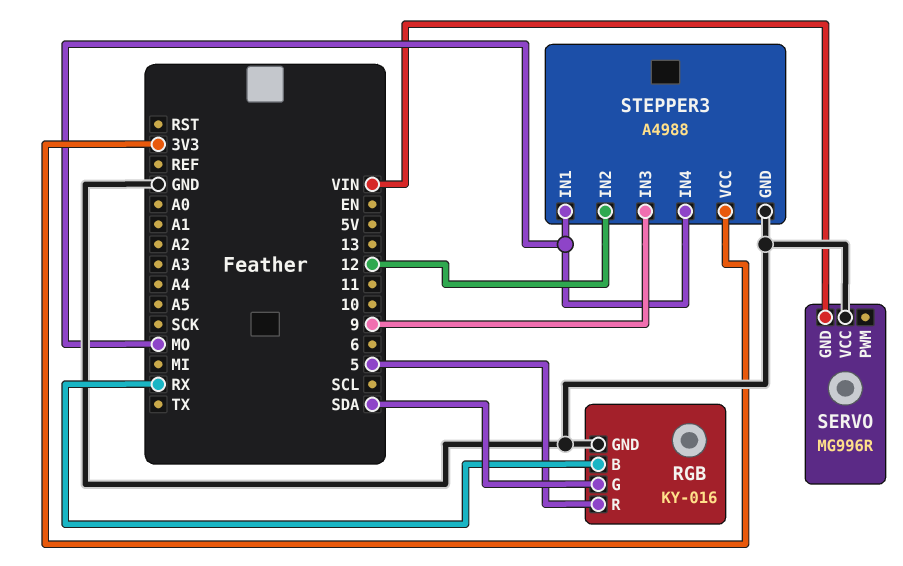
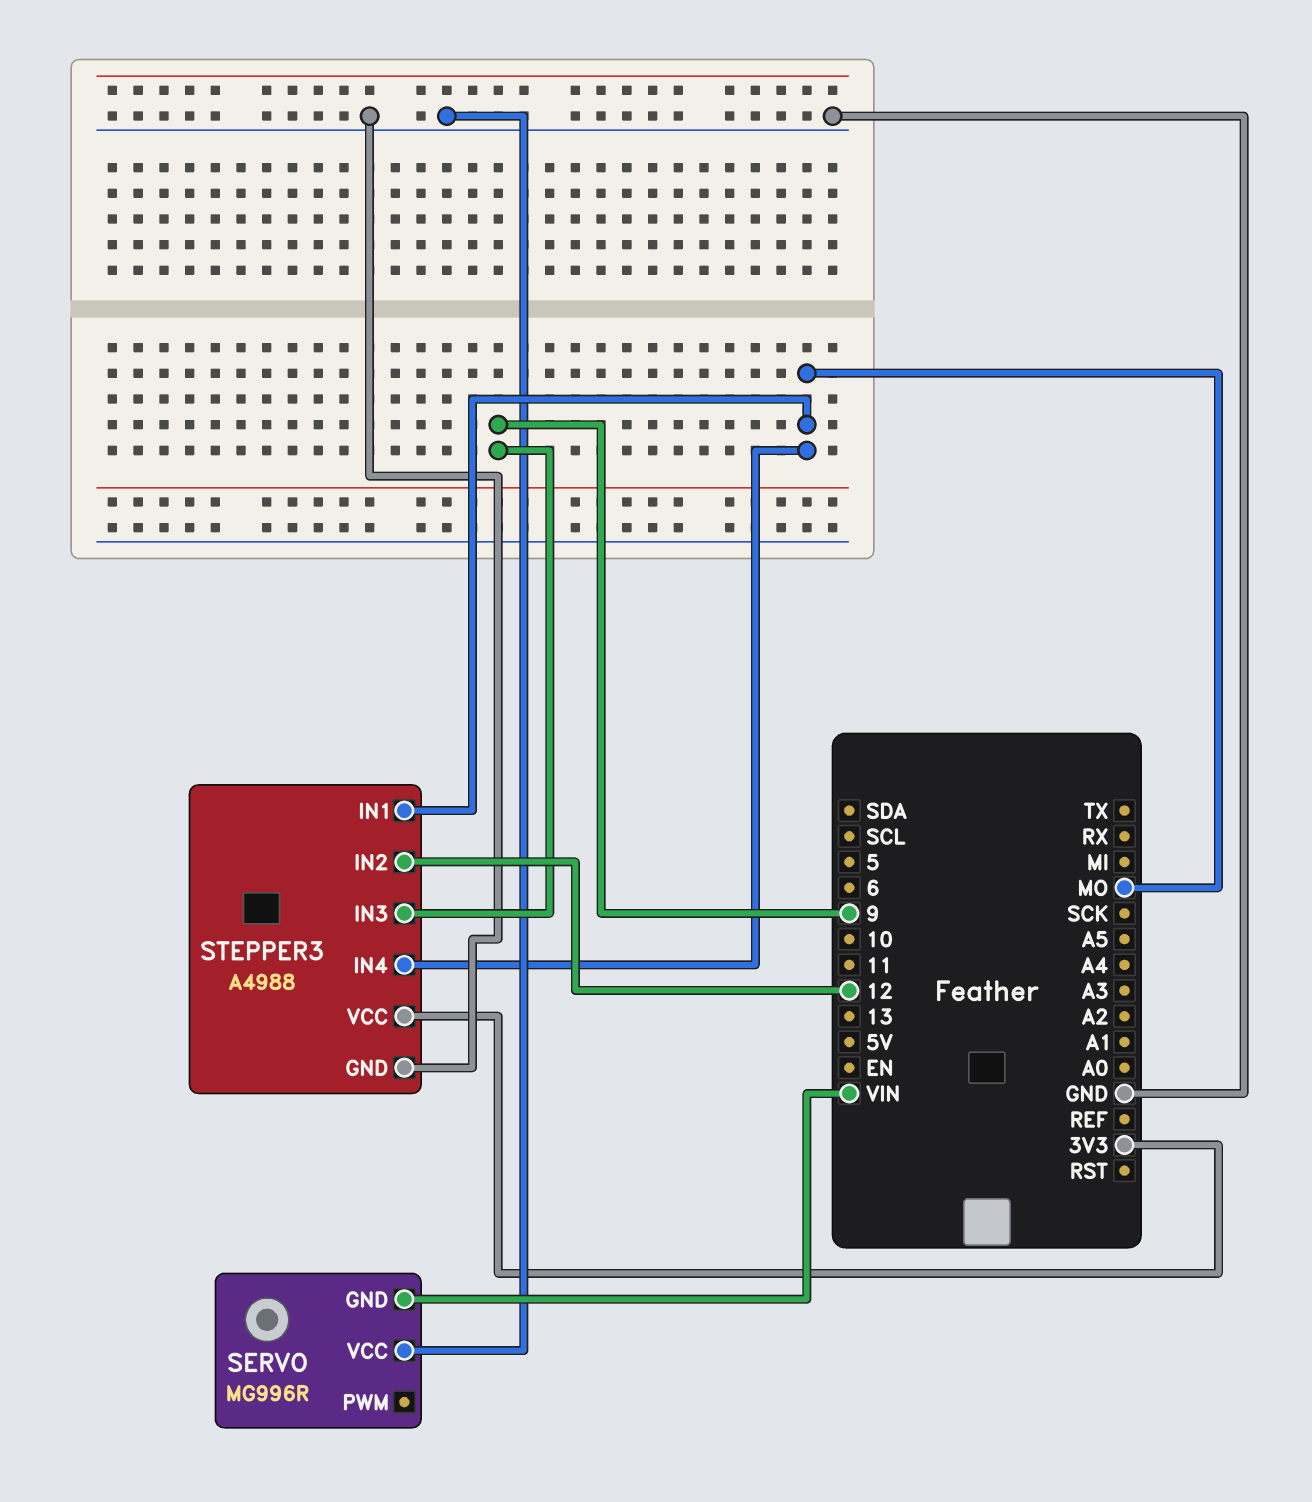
RGB: KY-016 -> none
RGB pin B: RX -> none
RGB pin G: SDA -> none
RGB pin GND: GND -> none
RGB pin R: 5 -> none

